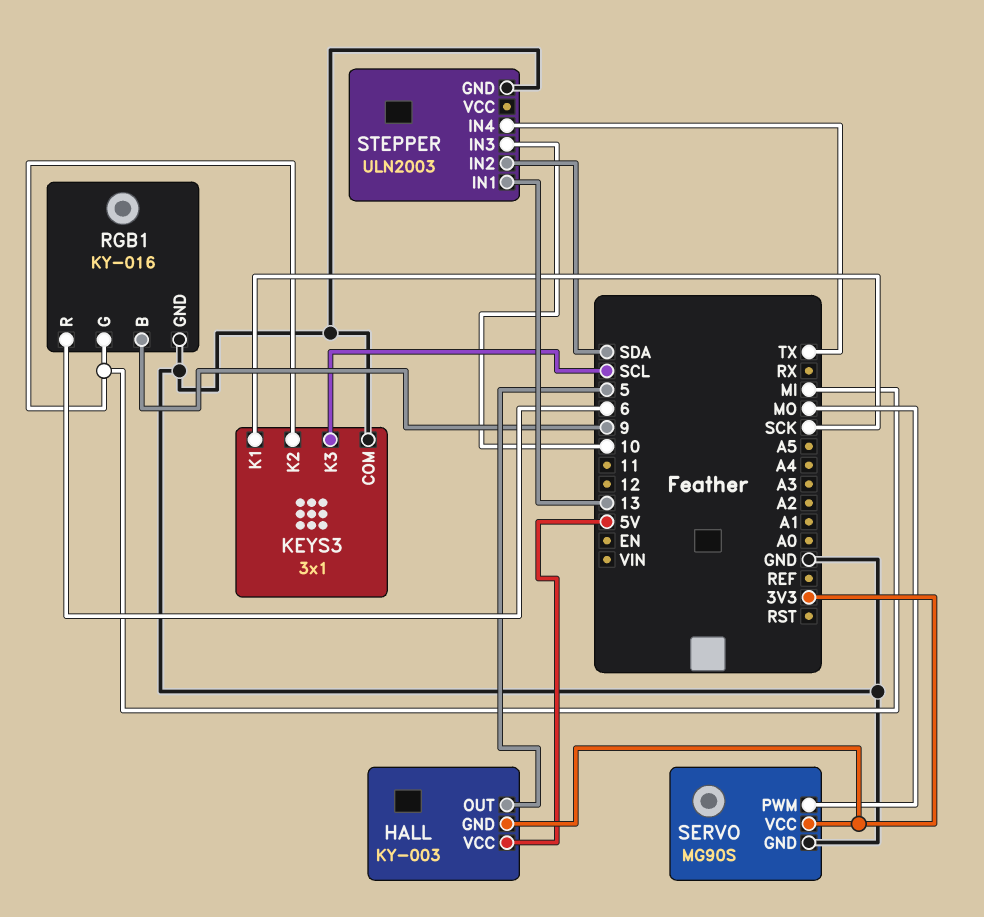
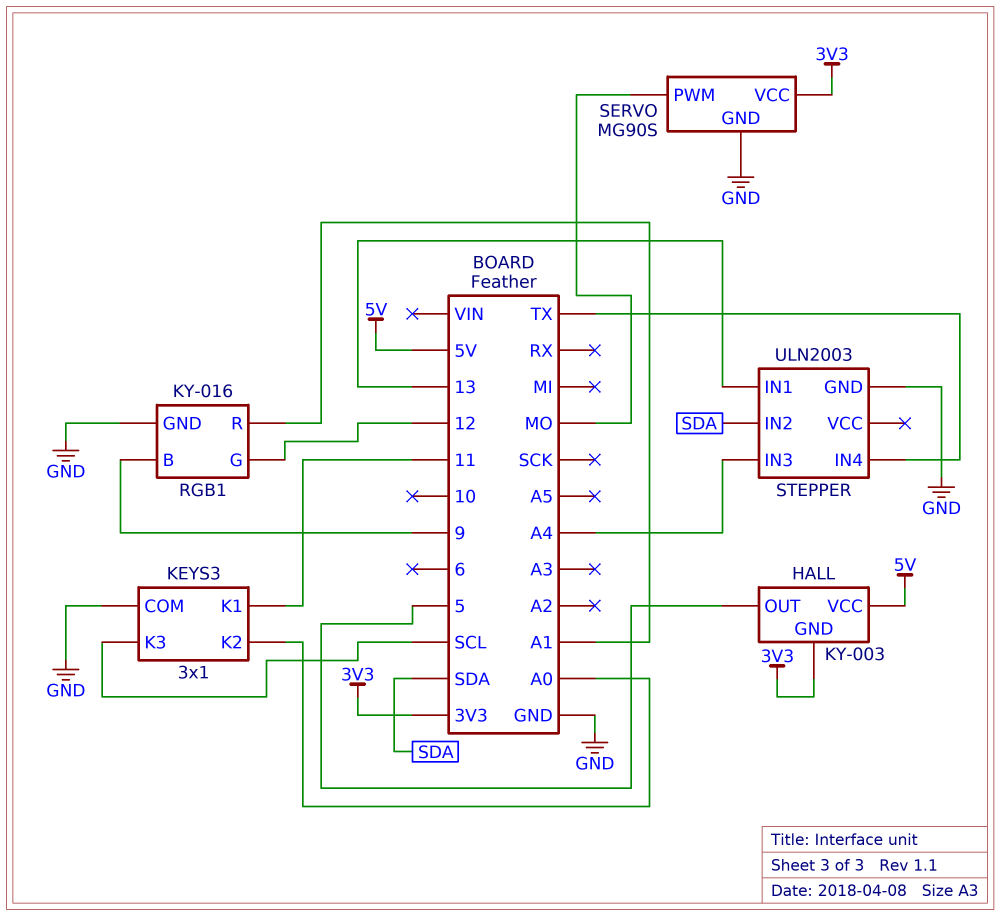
KEYS3 pin K1: SCK -> 11
KEYS3 pin K2: MI -> A0
RGB1 pin G: MI -> 12
RGB1 pin R: 6 -> A1
STEPPER pin IN3: 10 -> A4

